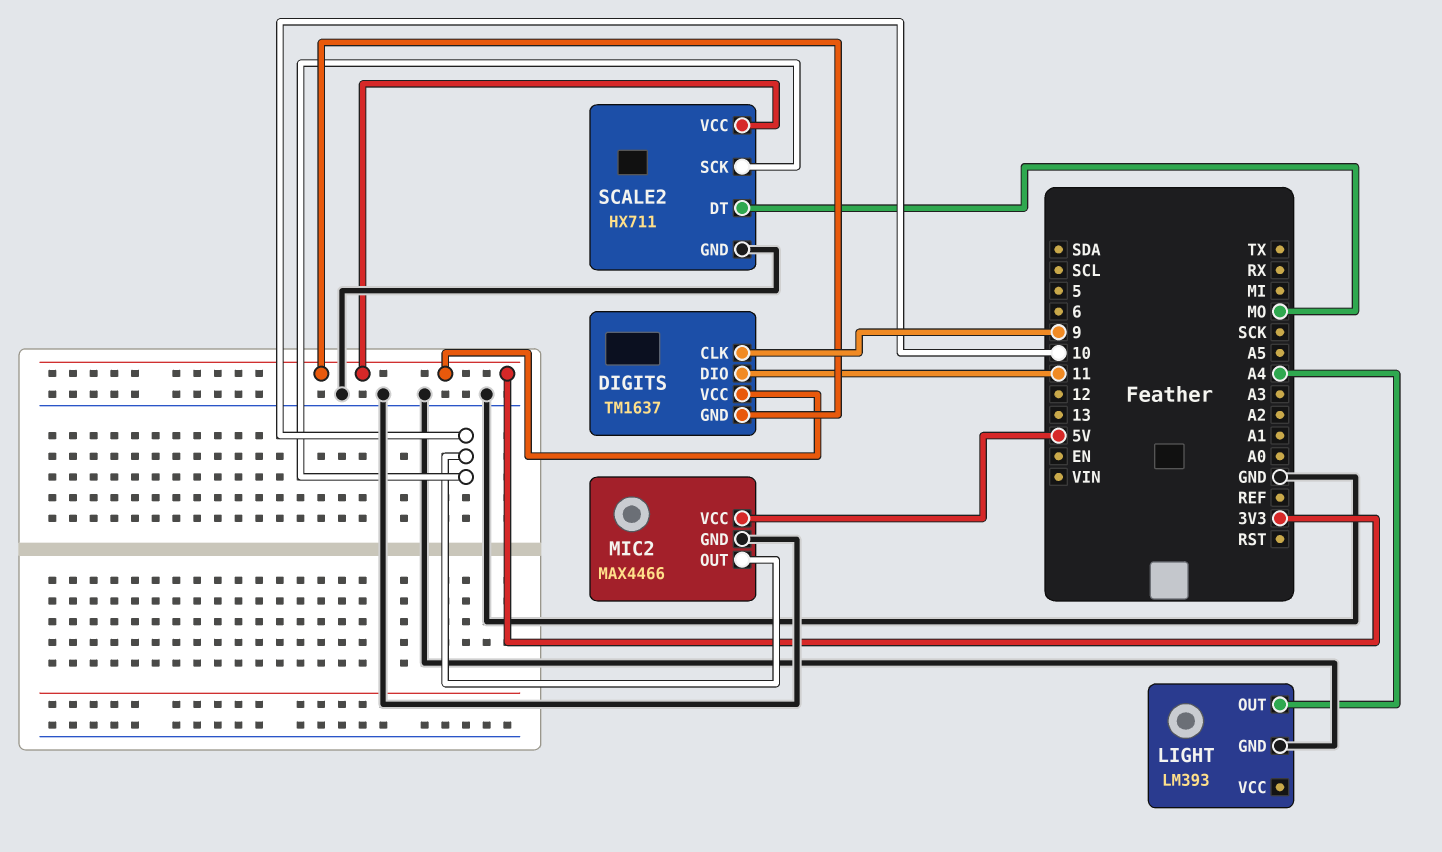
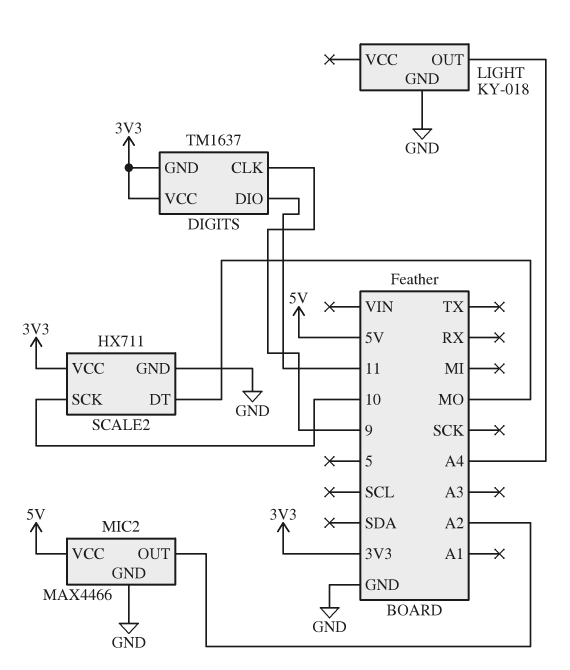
LIGHT: LM393 -> KY-018
MIC2 pin OUT: 10 -> A2

